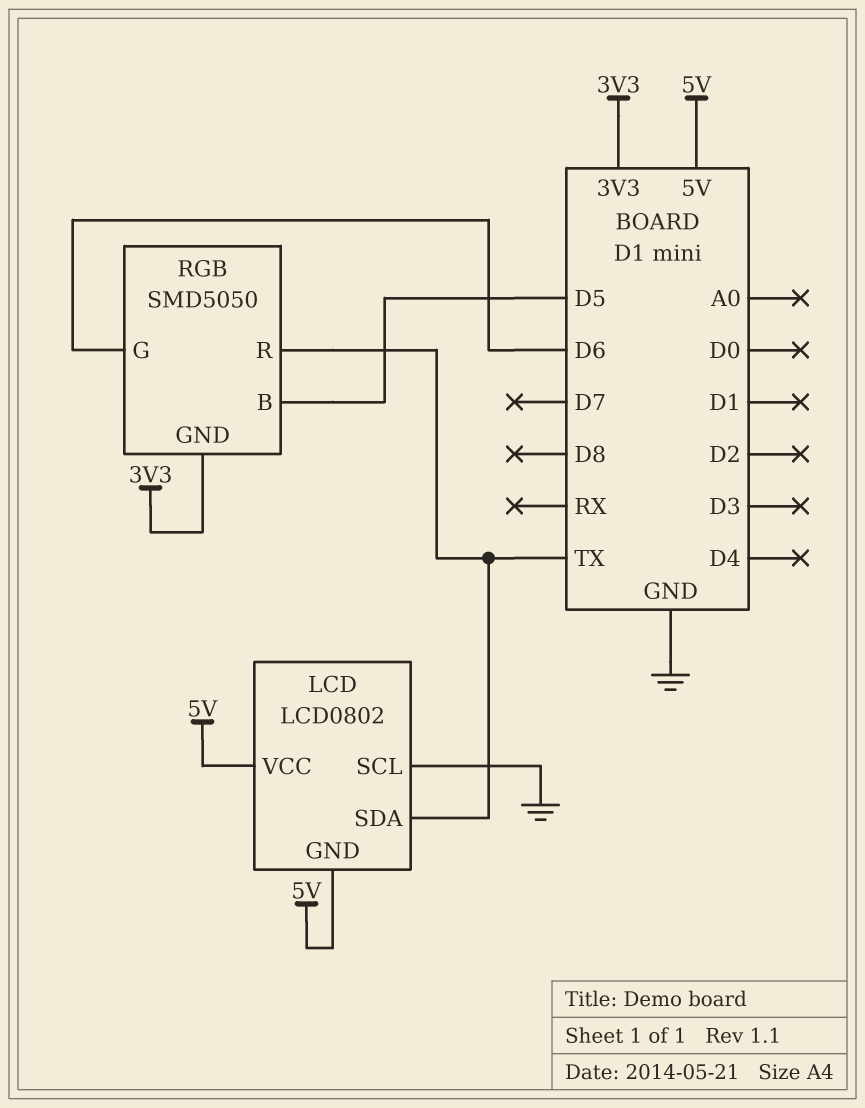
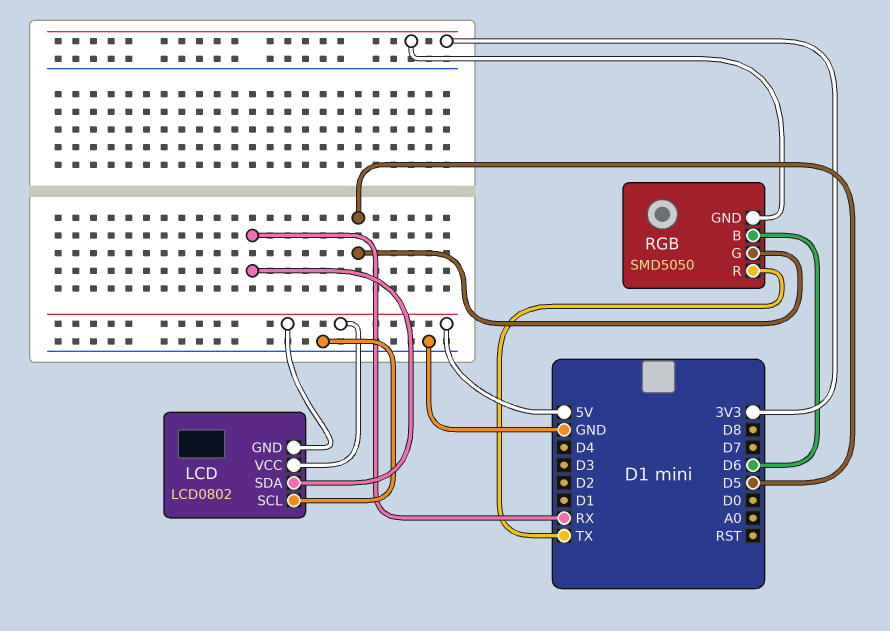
LCD pin SDA: TX -> RX
RGB pin B: D5 -> D6
RGB pin G: D6 -> D5

